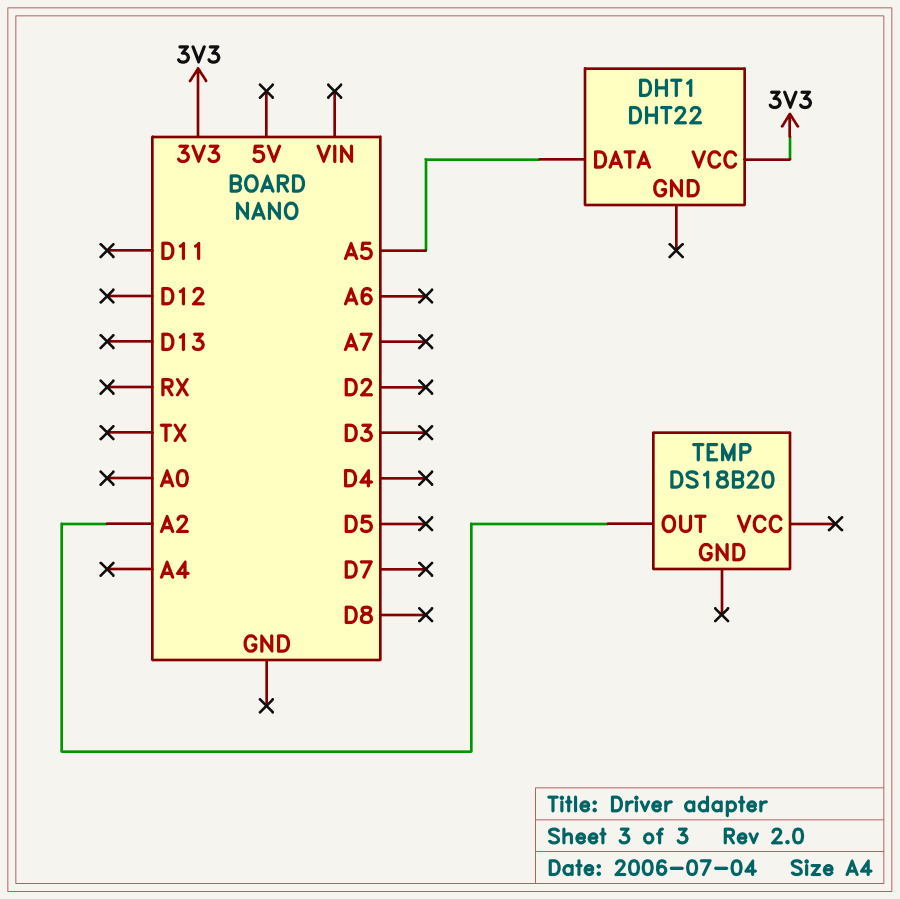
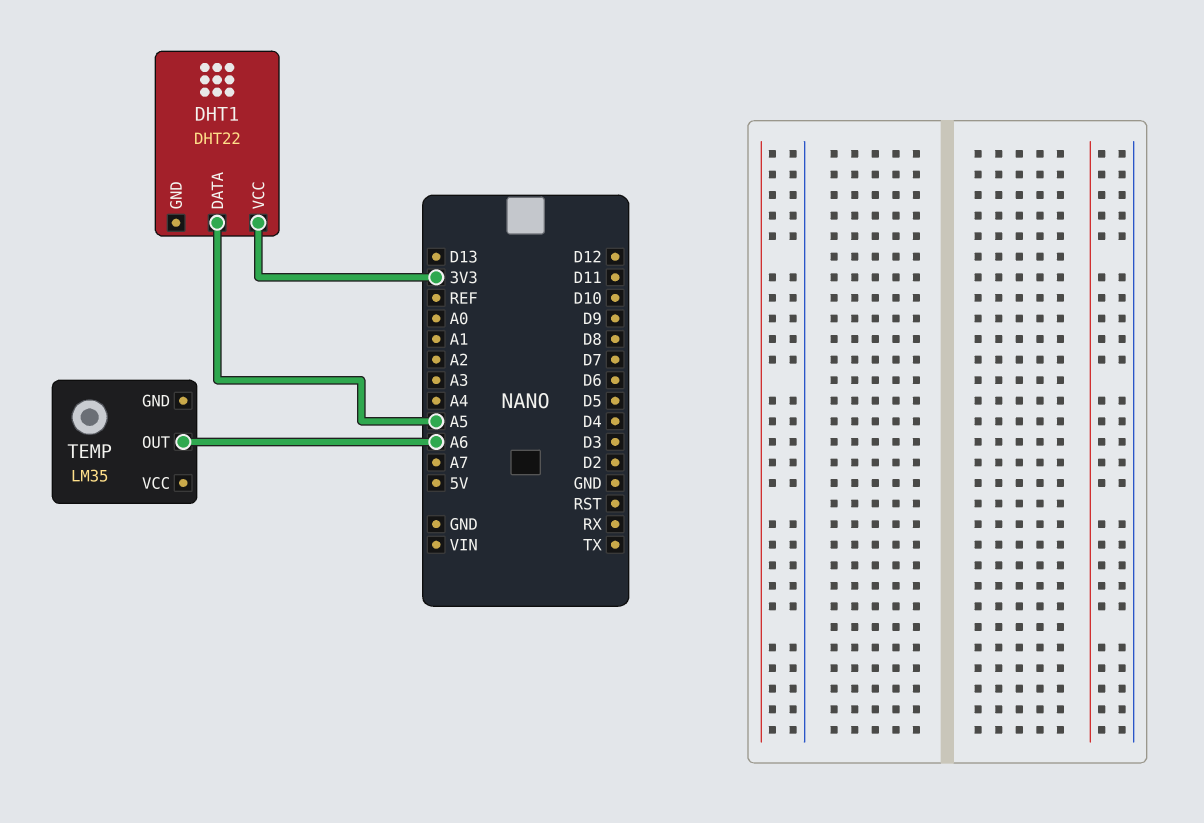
TEMP: DS18B20 -> LM35
TEMP pin OUT: A2 -> A6

